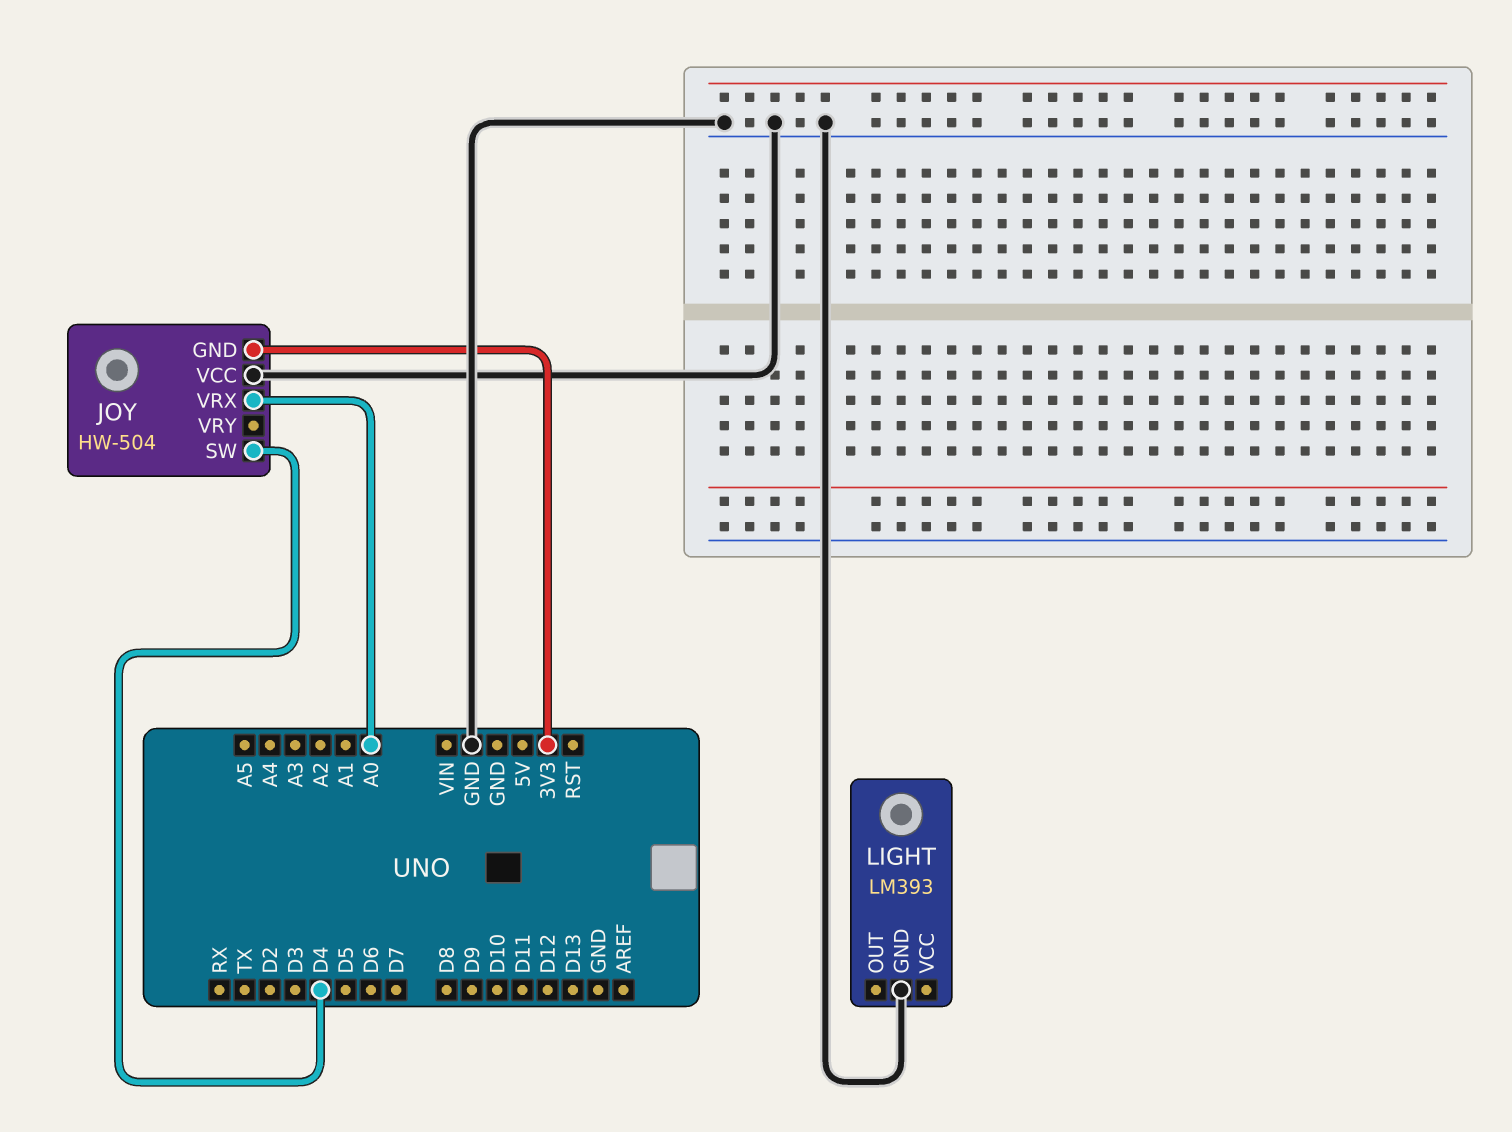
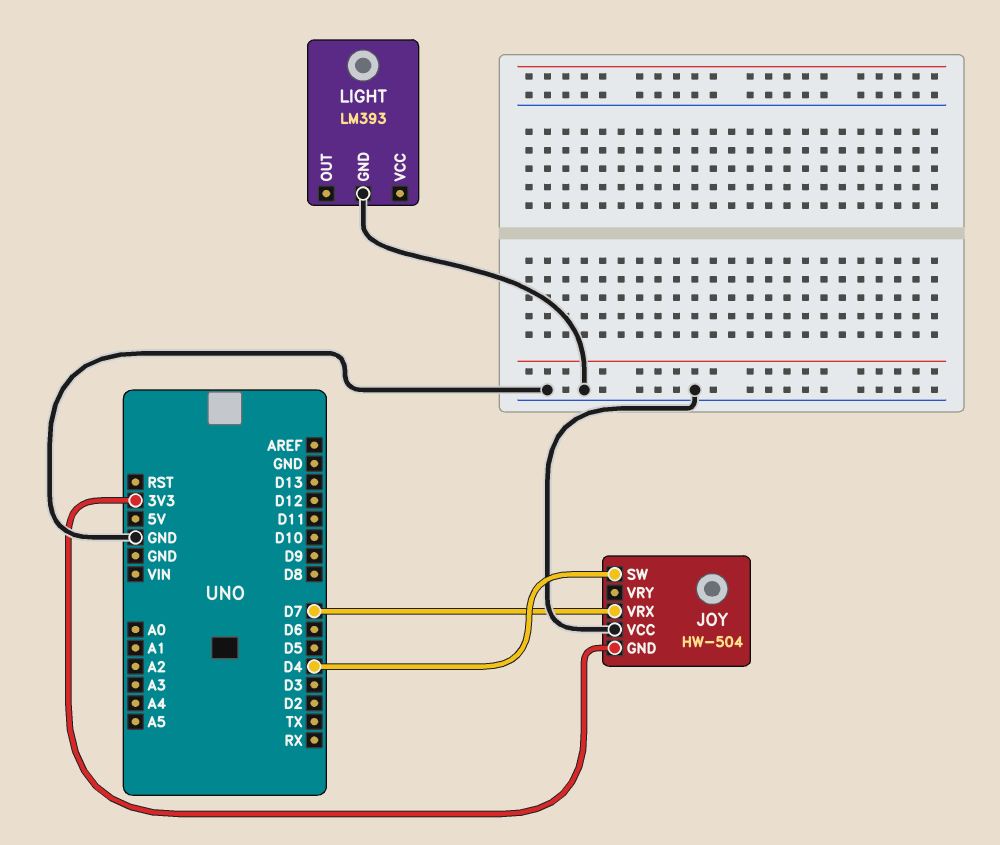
JOY pin VRX: A0 -> D7

